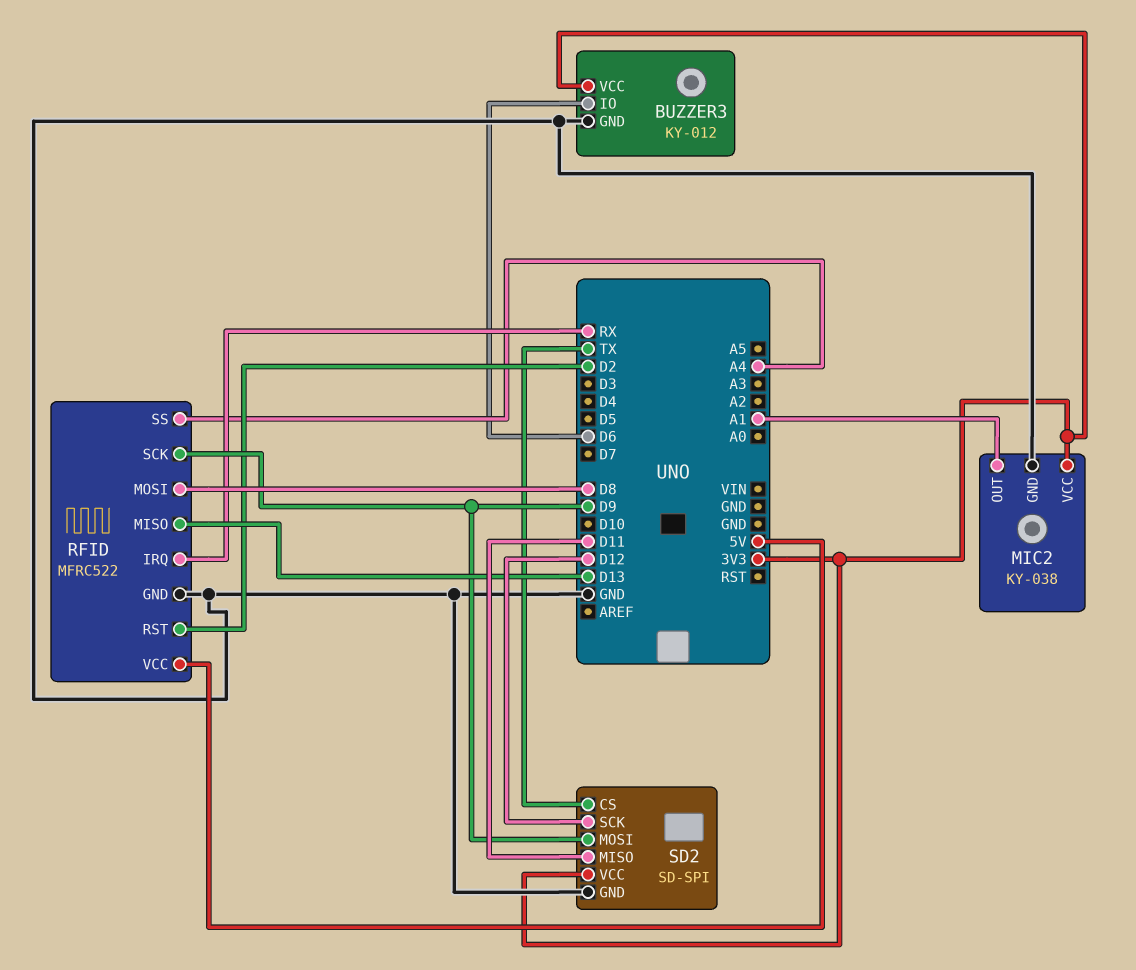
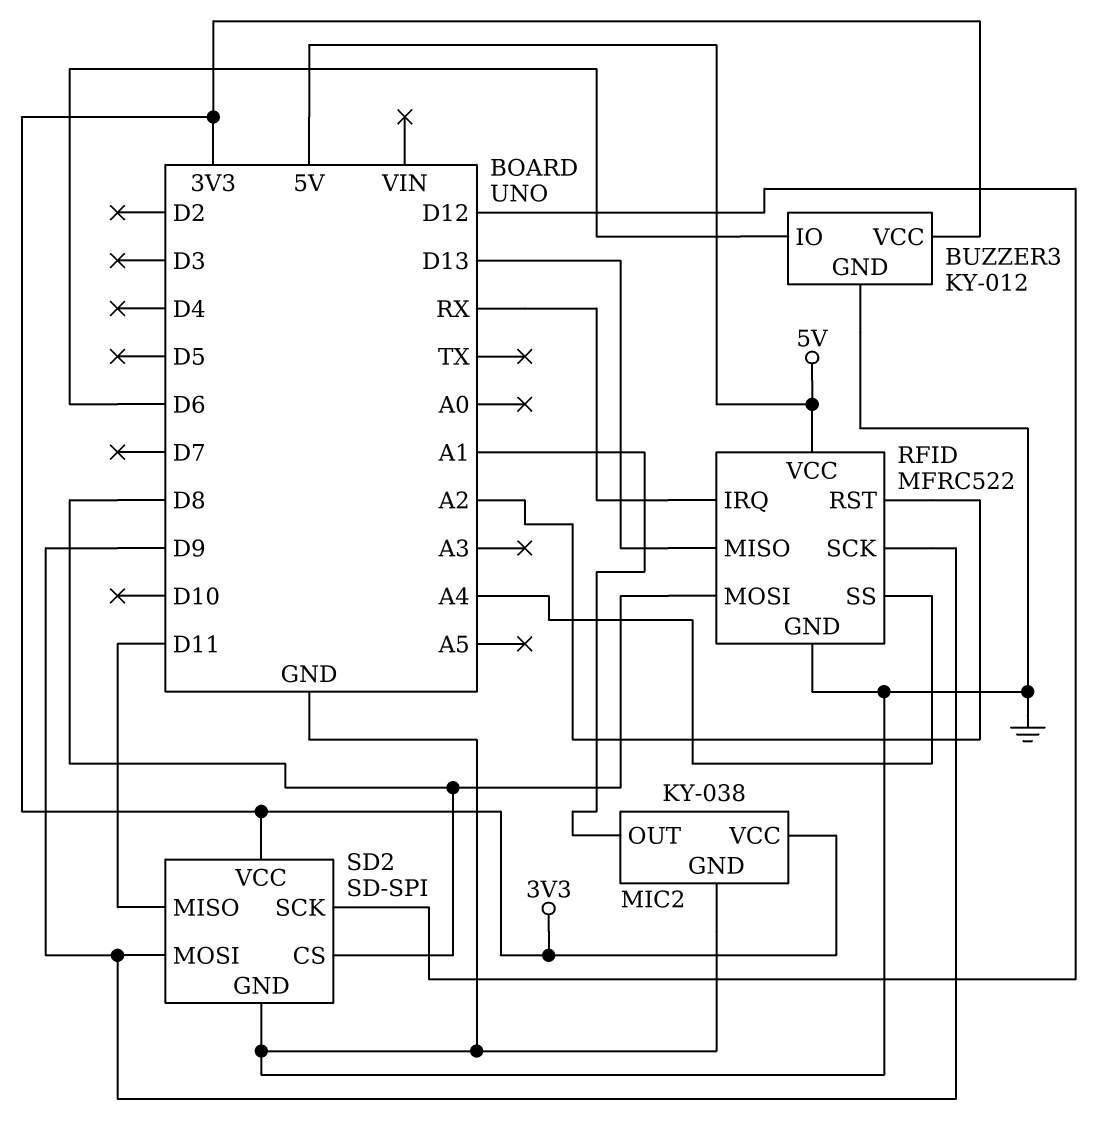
RFID pin RST: D2 -> A2
SD2 pin CS: TX -> D8

